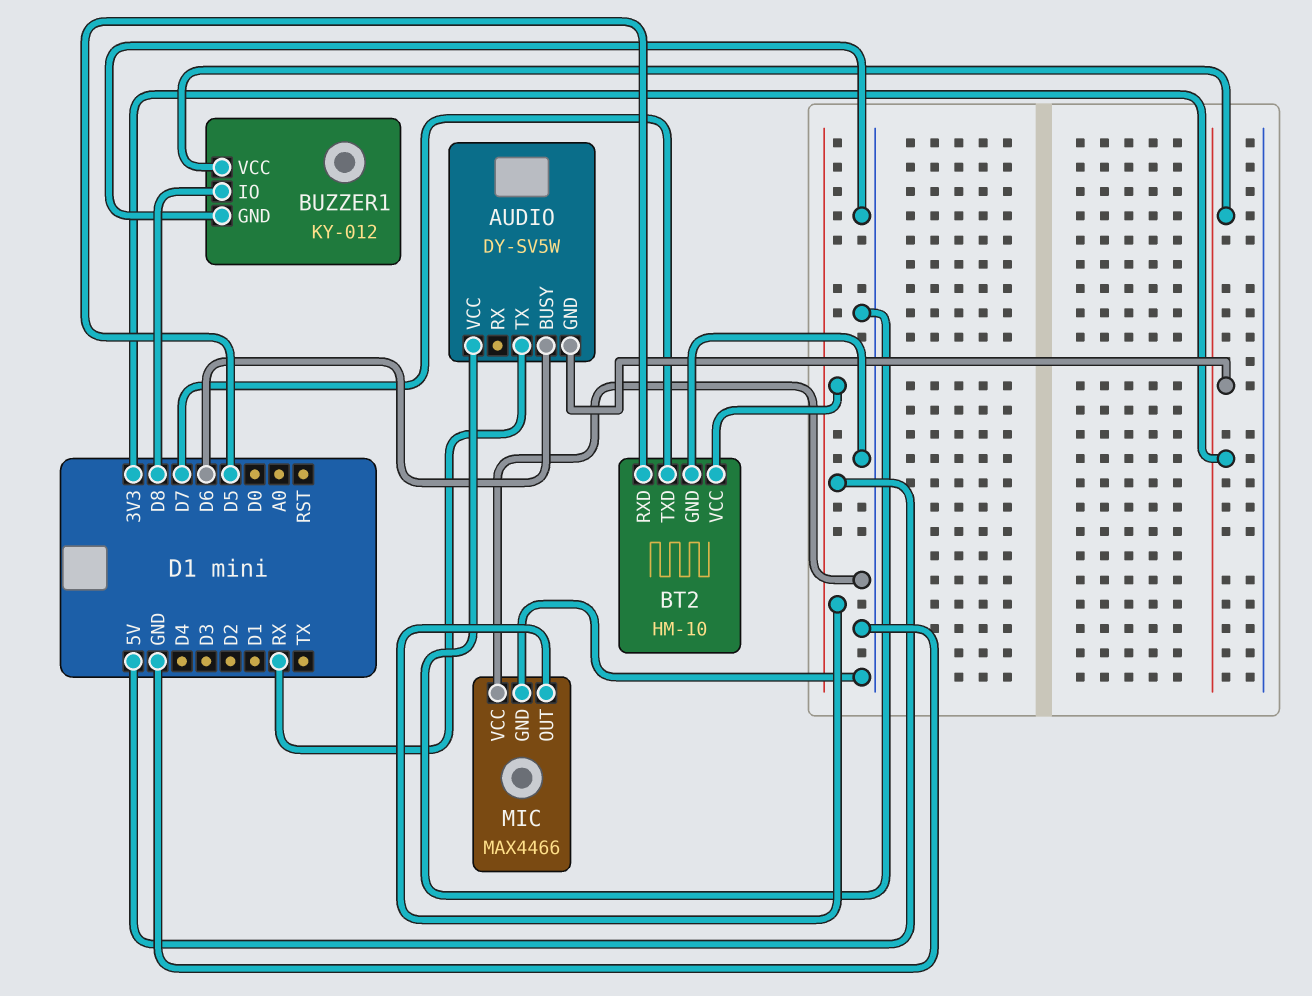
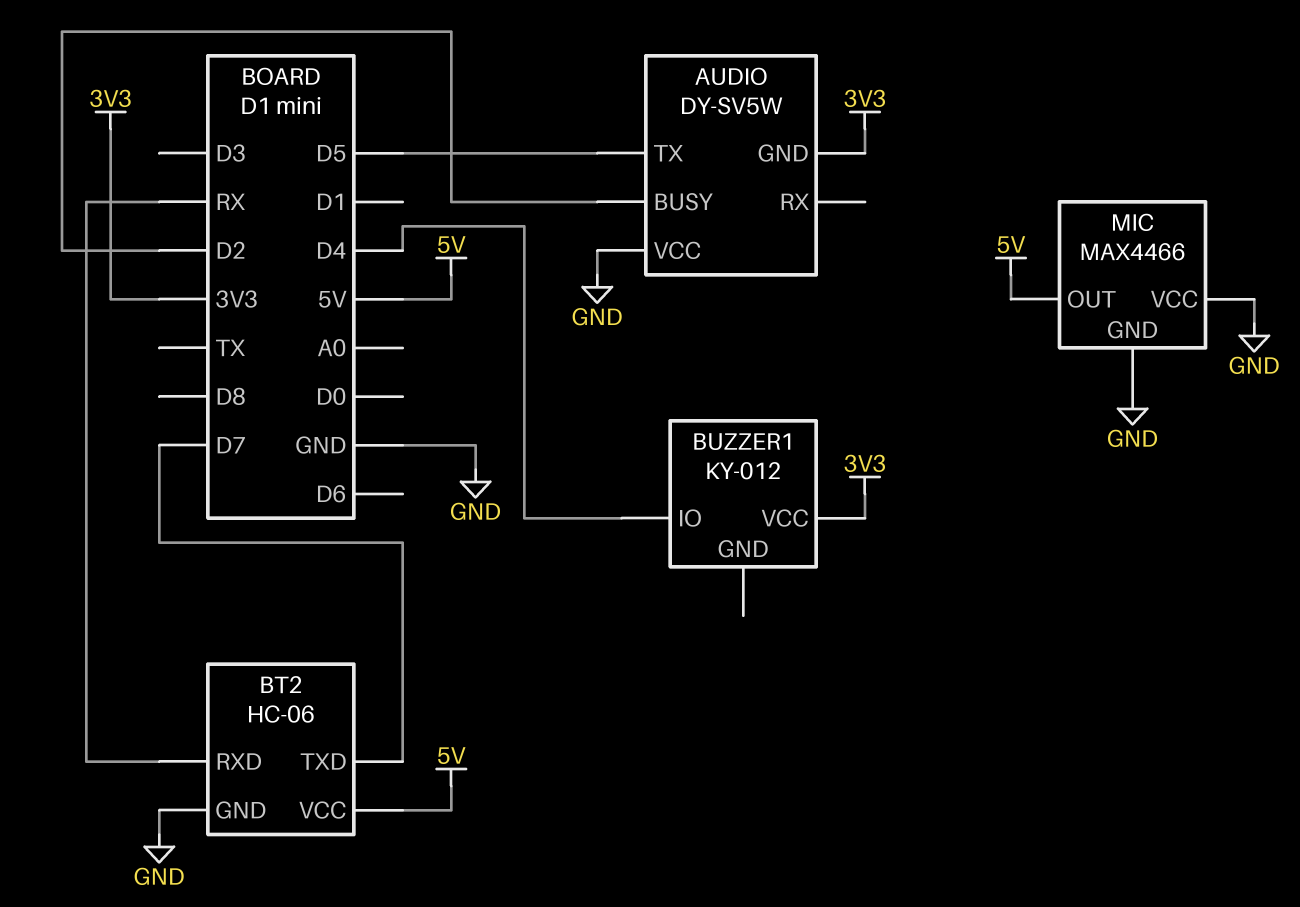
AUDIO pin BUSY: D6 -> D2
AUDIO pin TX: RX -> D5
BT2: HM-10 -> HC-06
BT2 pin RXD: D5 -> RX
BUZZER1 pin GND: GND -> none
BUZZER1 pin IO: D8 -> D4

